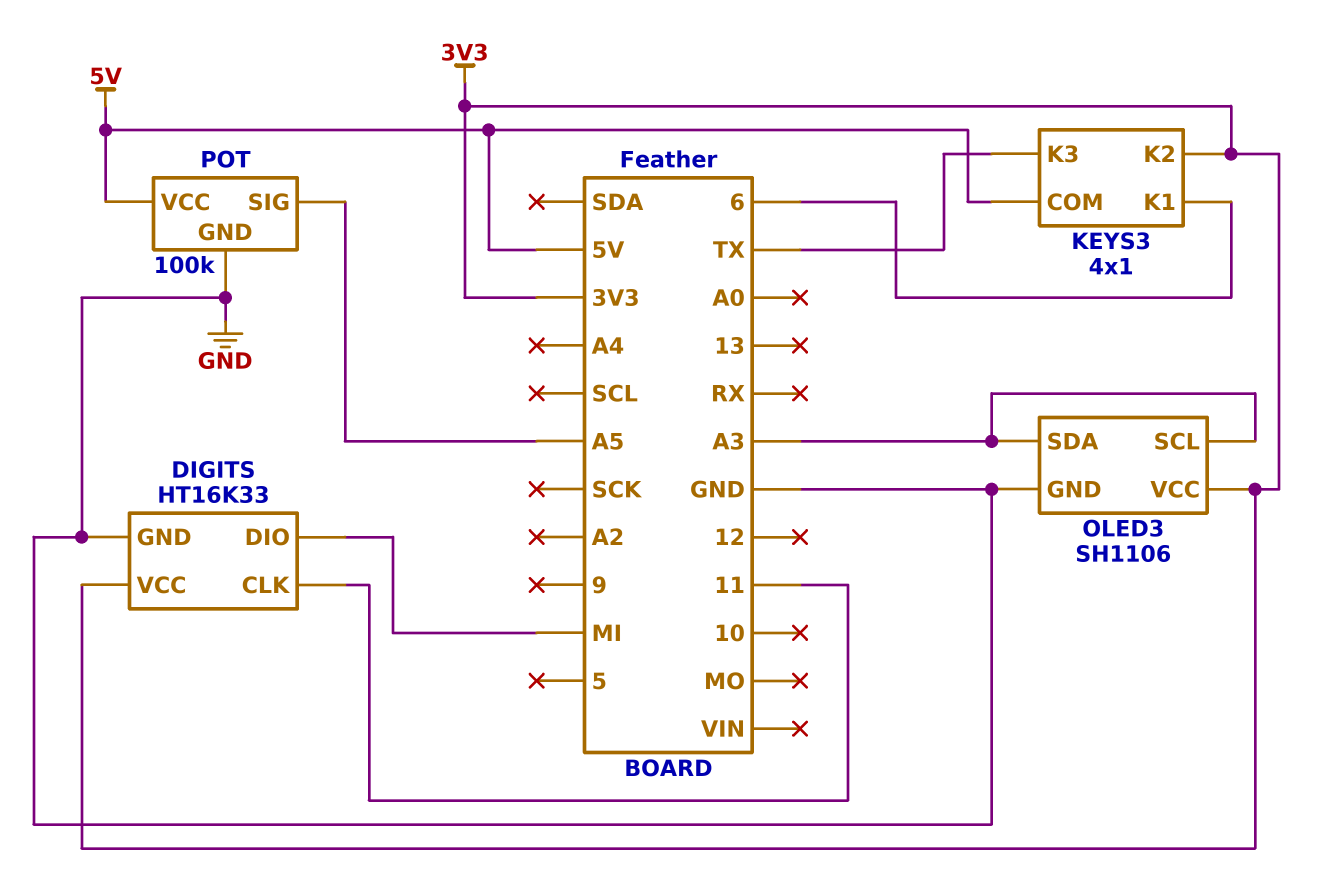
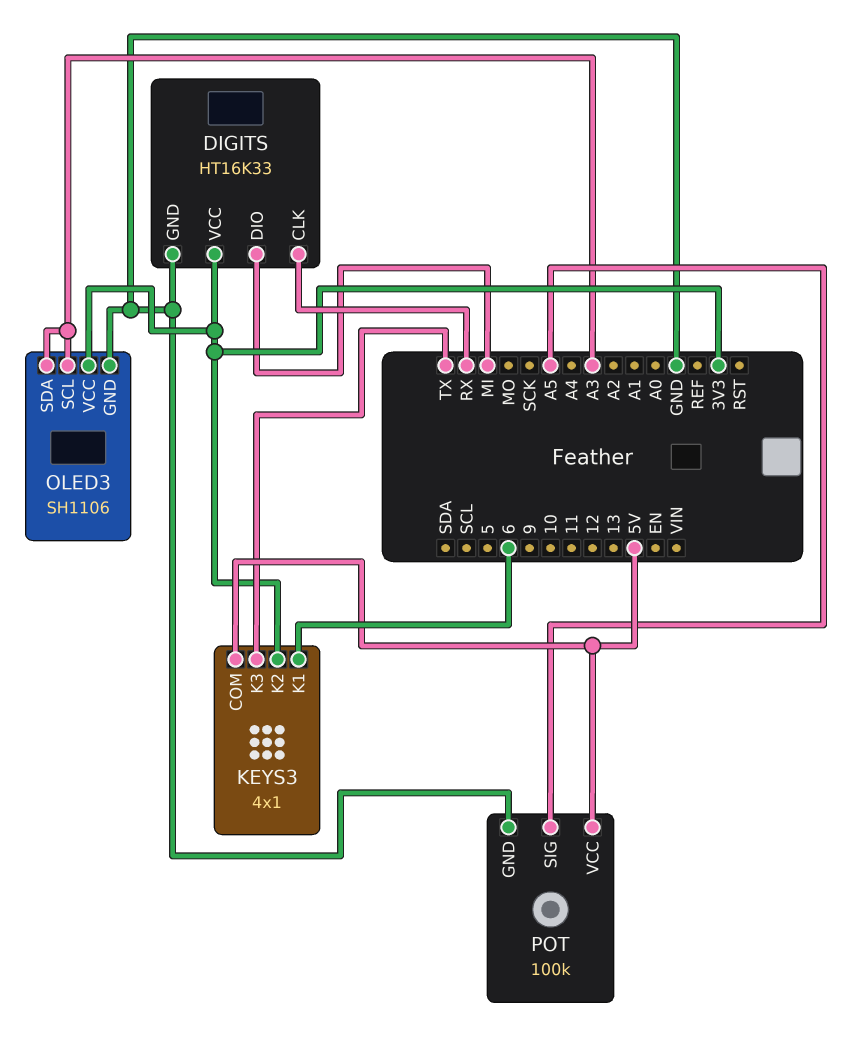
DIGITS pin CLK: 11 -> RX

